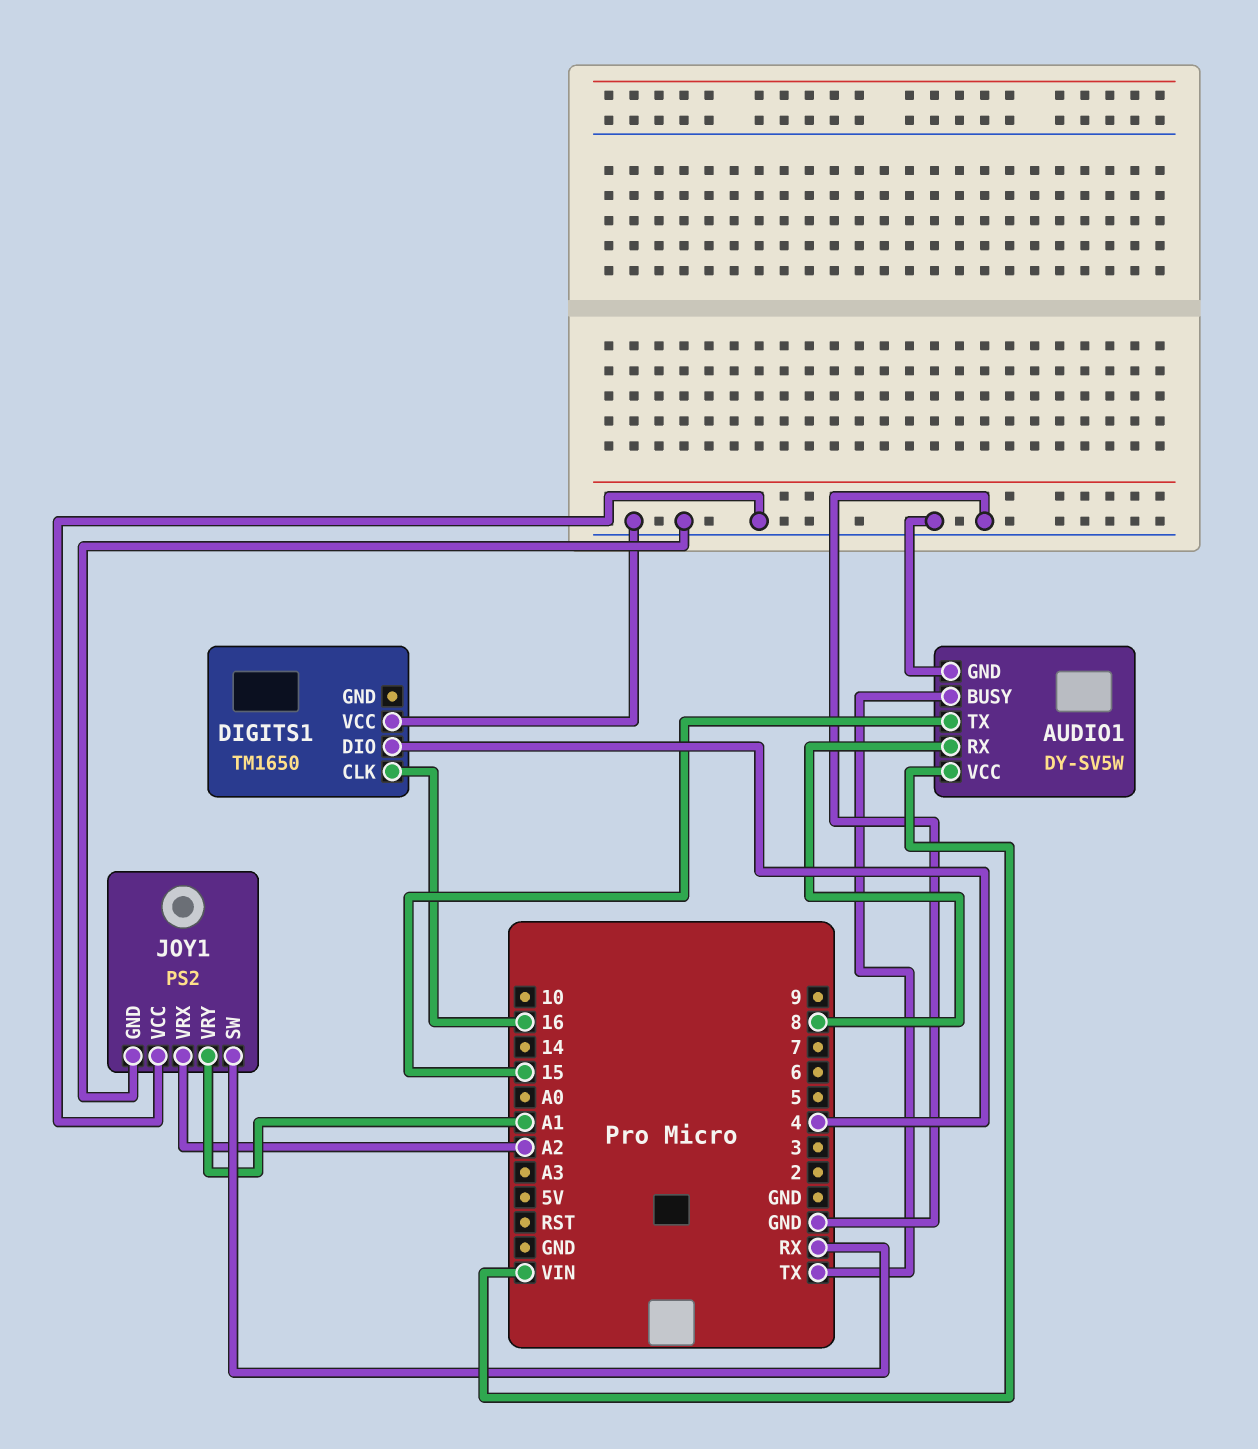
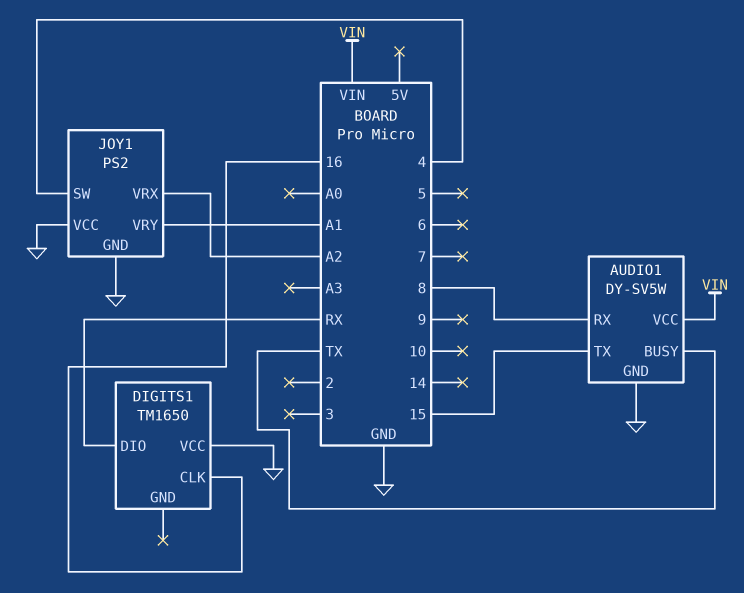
DIGITS1 pin DIO: 4 -> RX
JOY1 pin SW: RX -> 4

